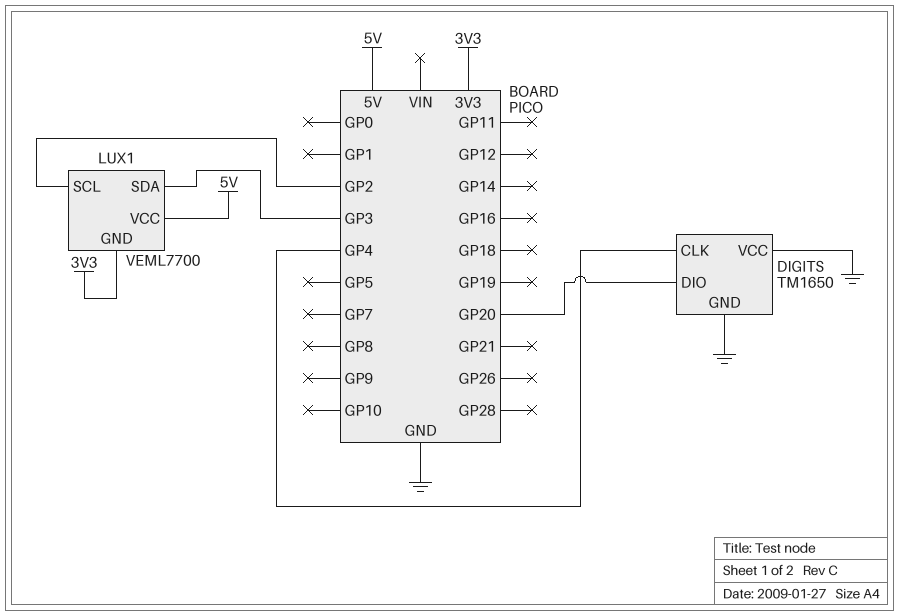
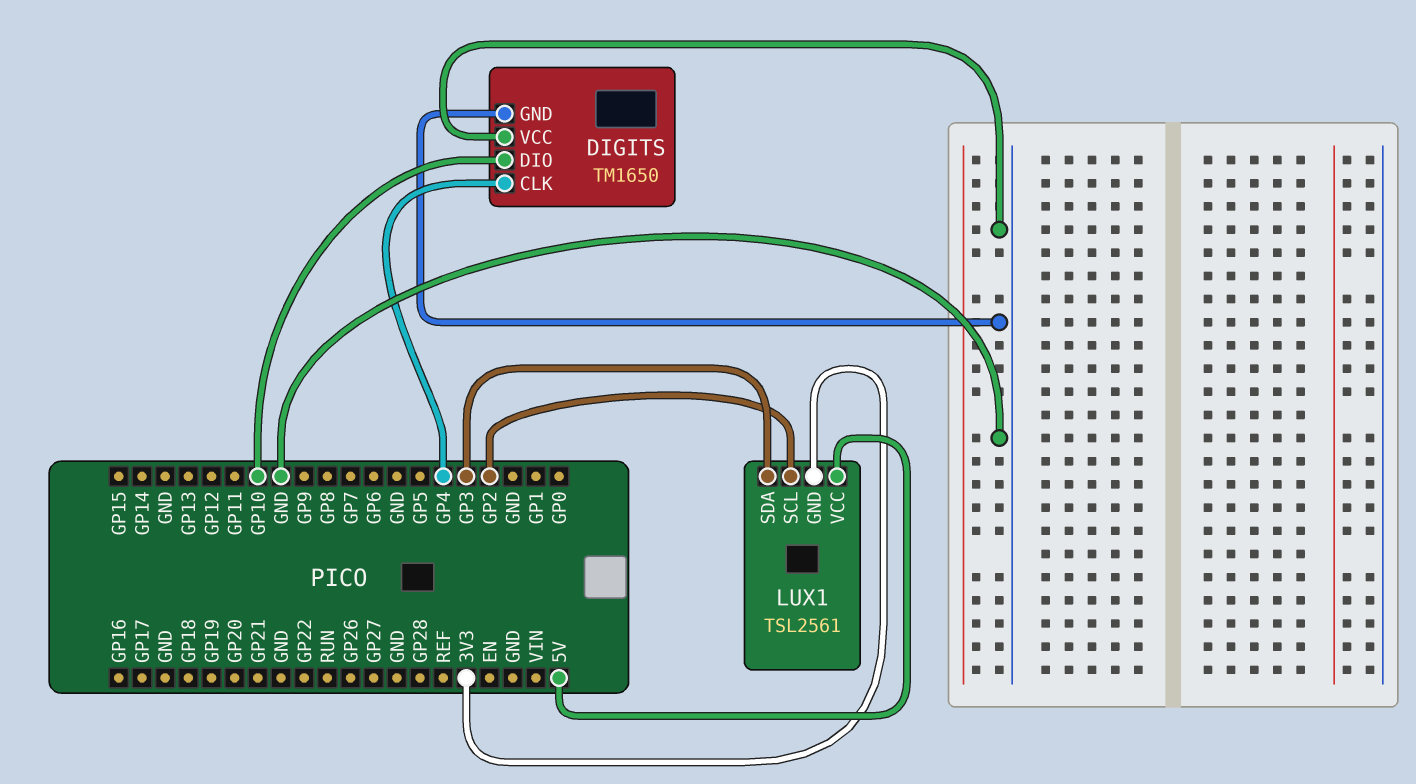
DIGITS pin DIO: GP20 -> GP10
LUX1: VEML7700 -> TSL2561

